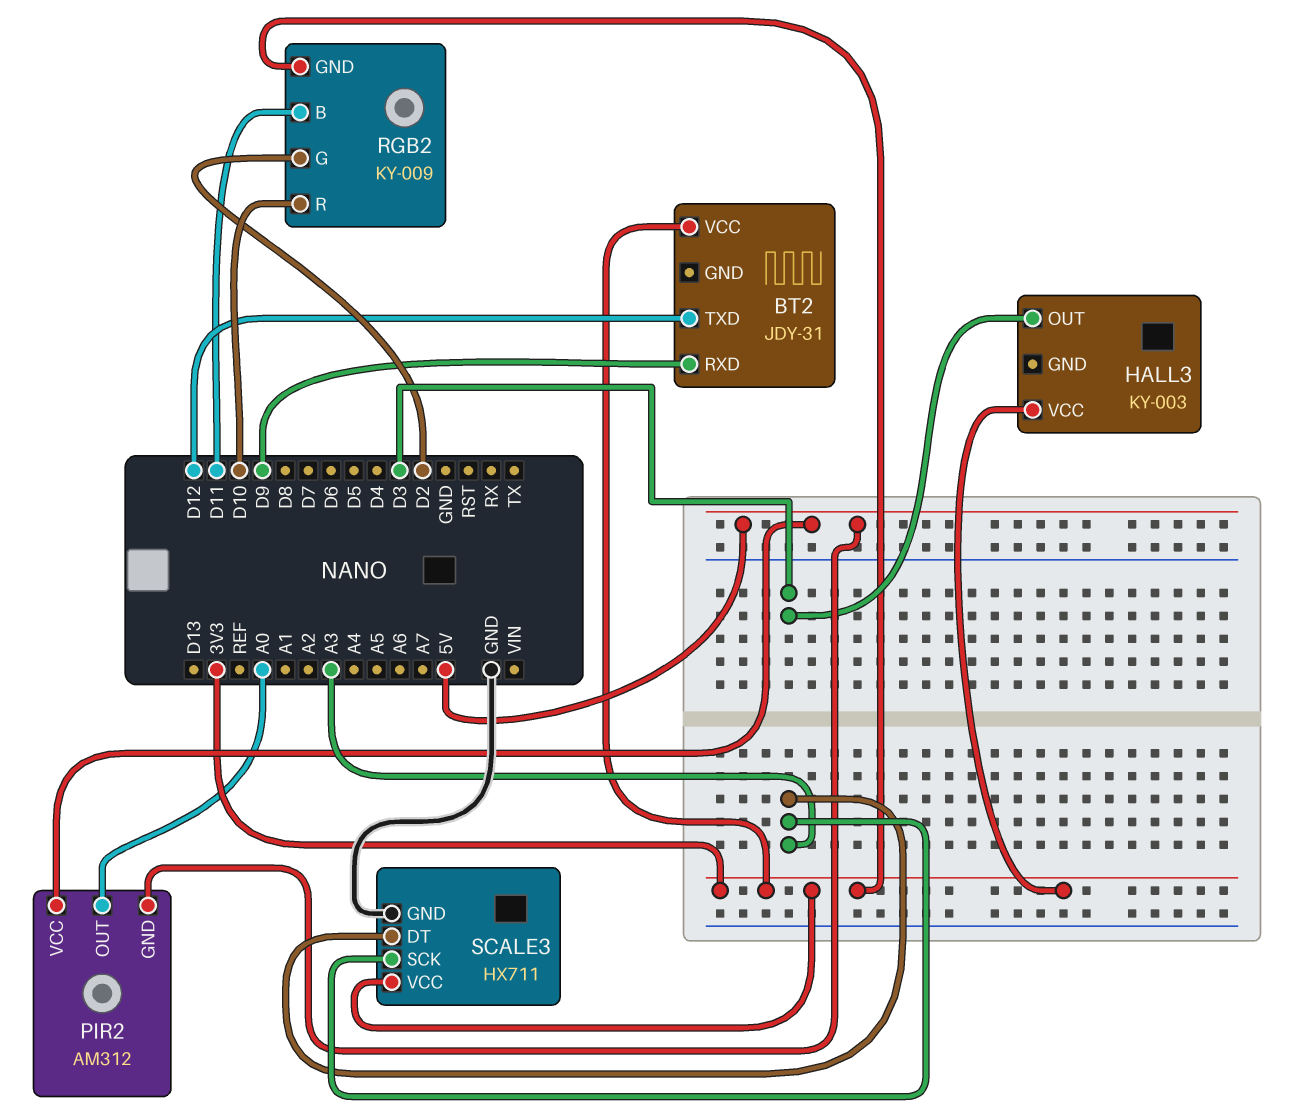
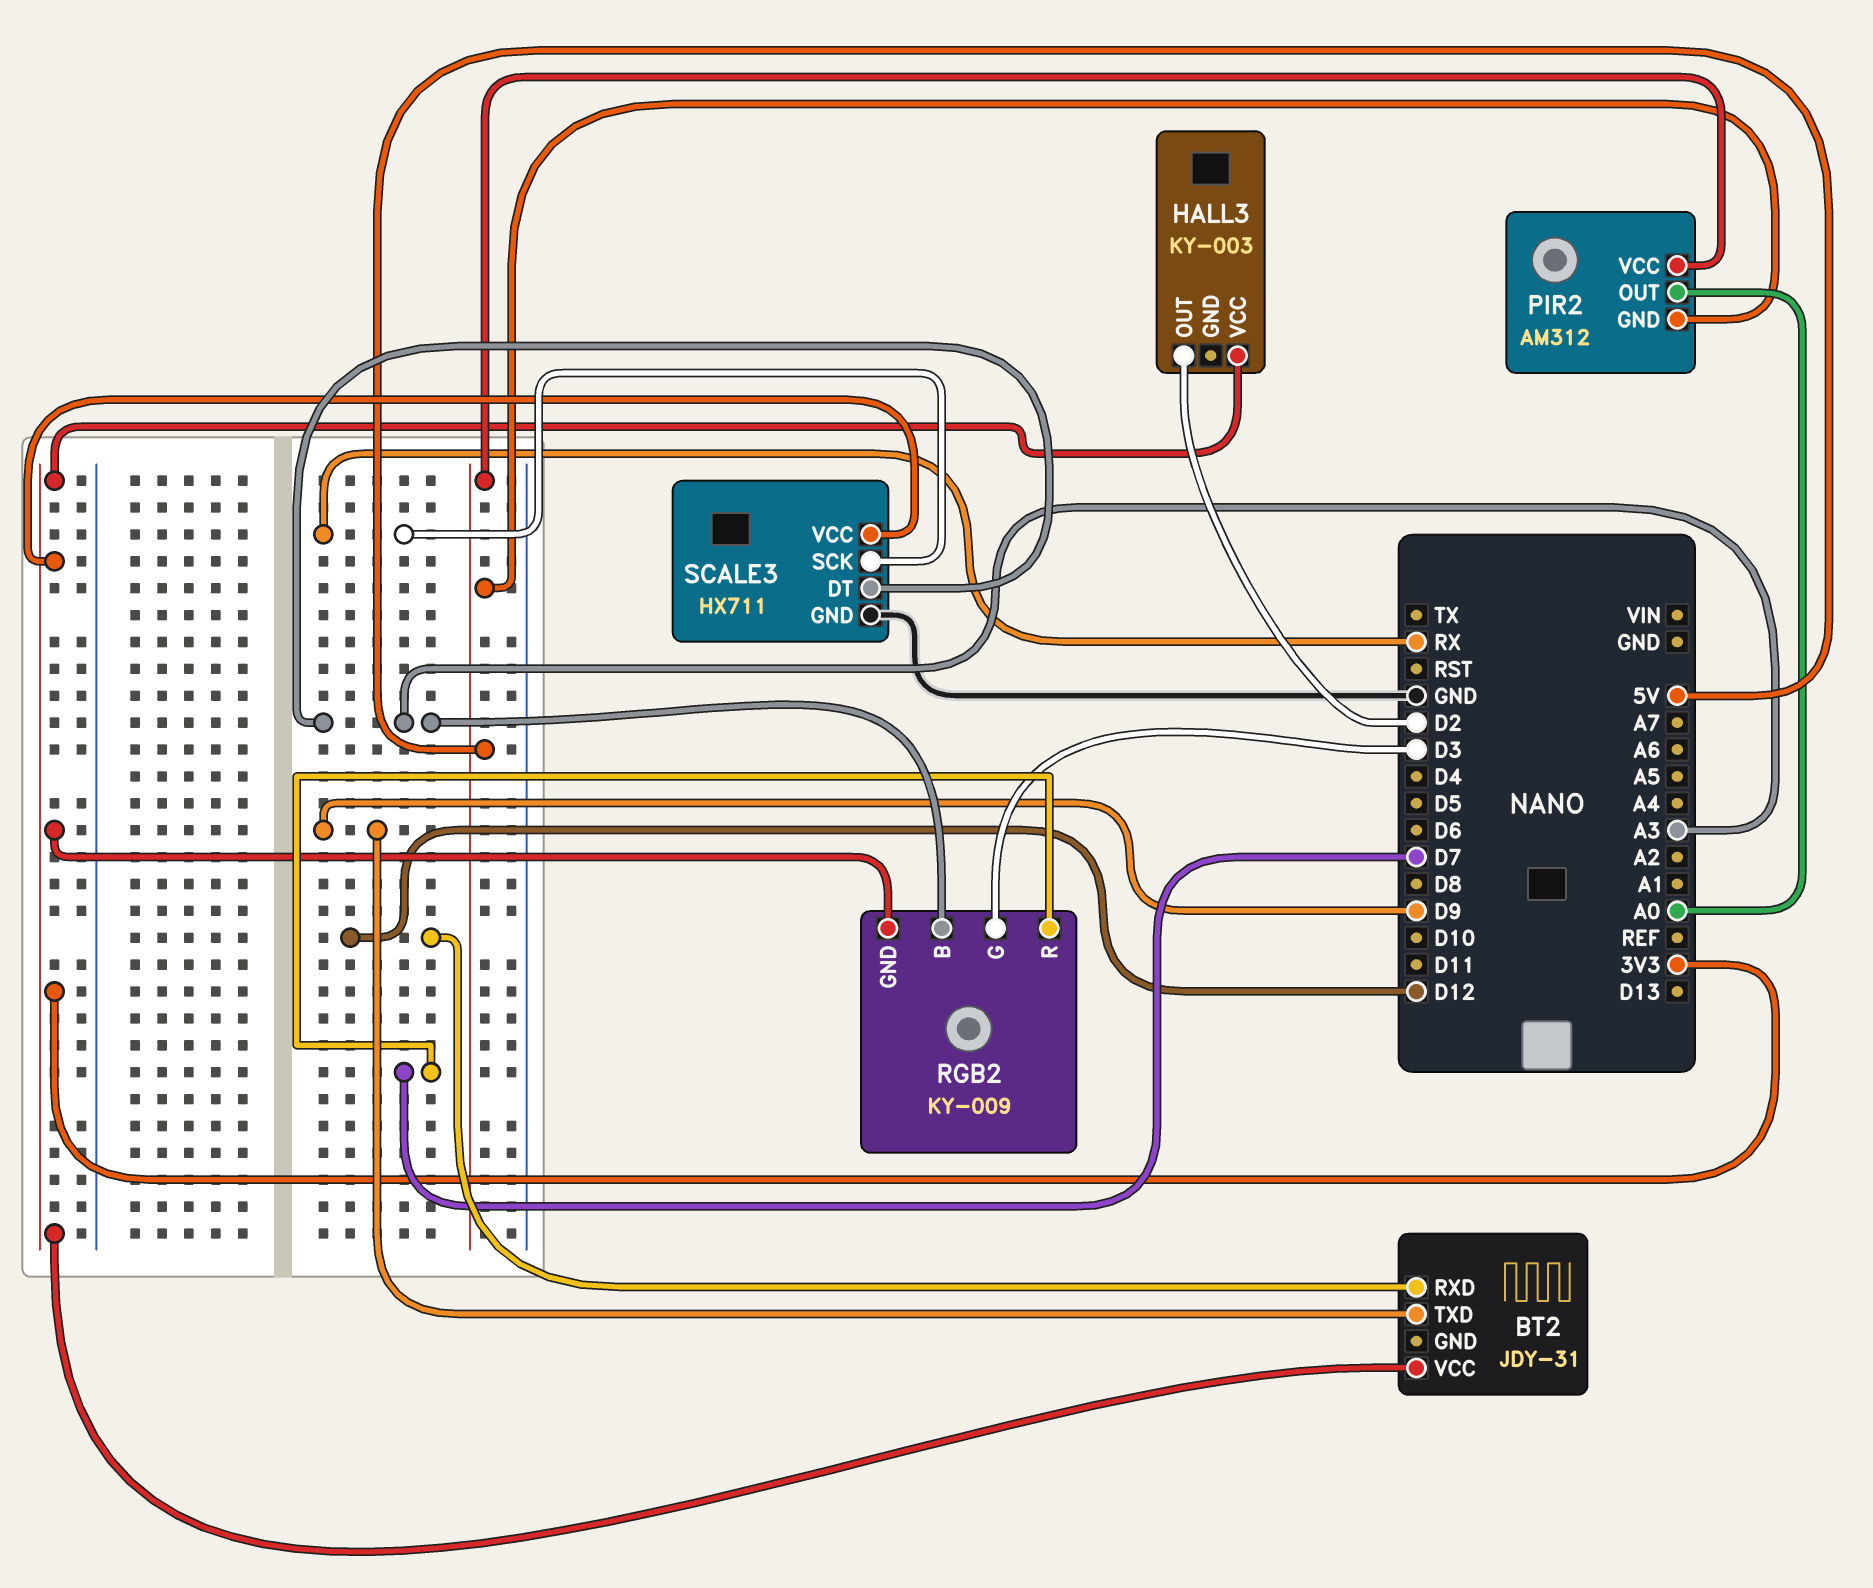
BT2 pin RXD: D9 -> D12
BT2 pin TXD: D12 -> D9
HALL3 pin OUT: D3 -> D2
RGB2 pin B: D11 -> A3
RGB2 pin G: D2 -> D3
RGB2 pin R: D10 -> D7
SCALE3 pin SCK: A3 -> RX

